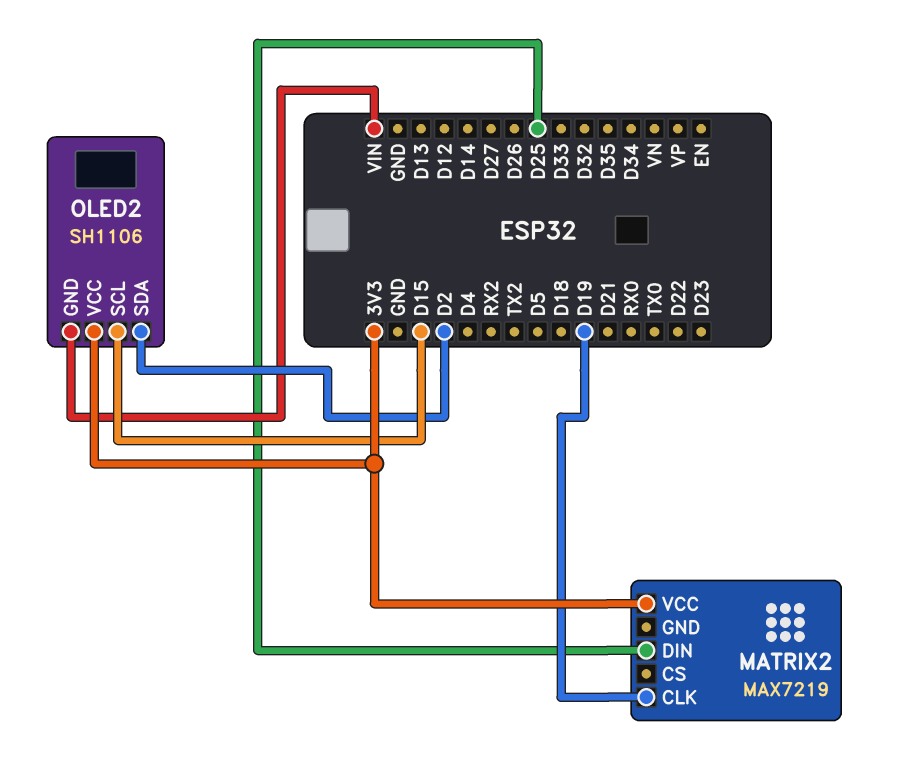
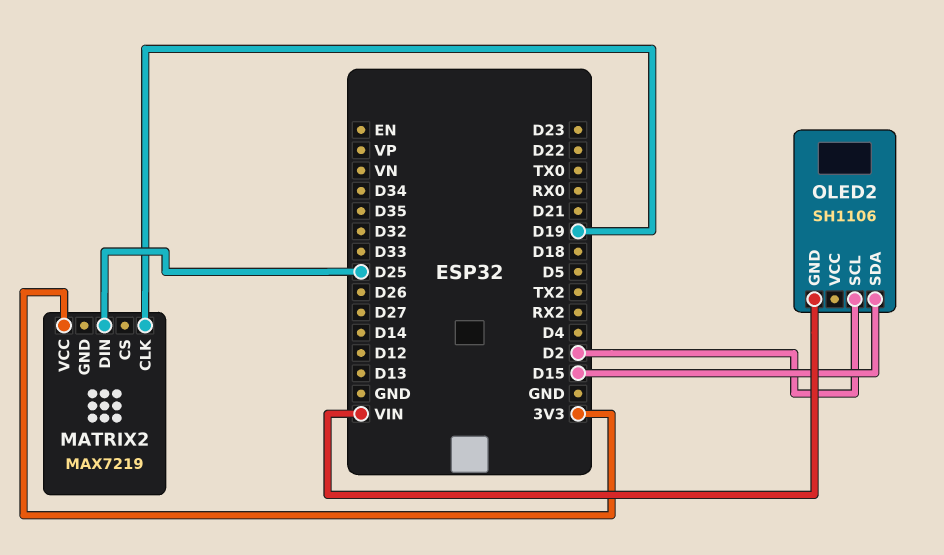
OLED2 pin SCL: D15 -> D2
OLED2 pin SDA: D2 -> D15
OLED2 pin VCC: 3V3 -> none

